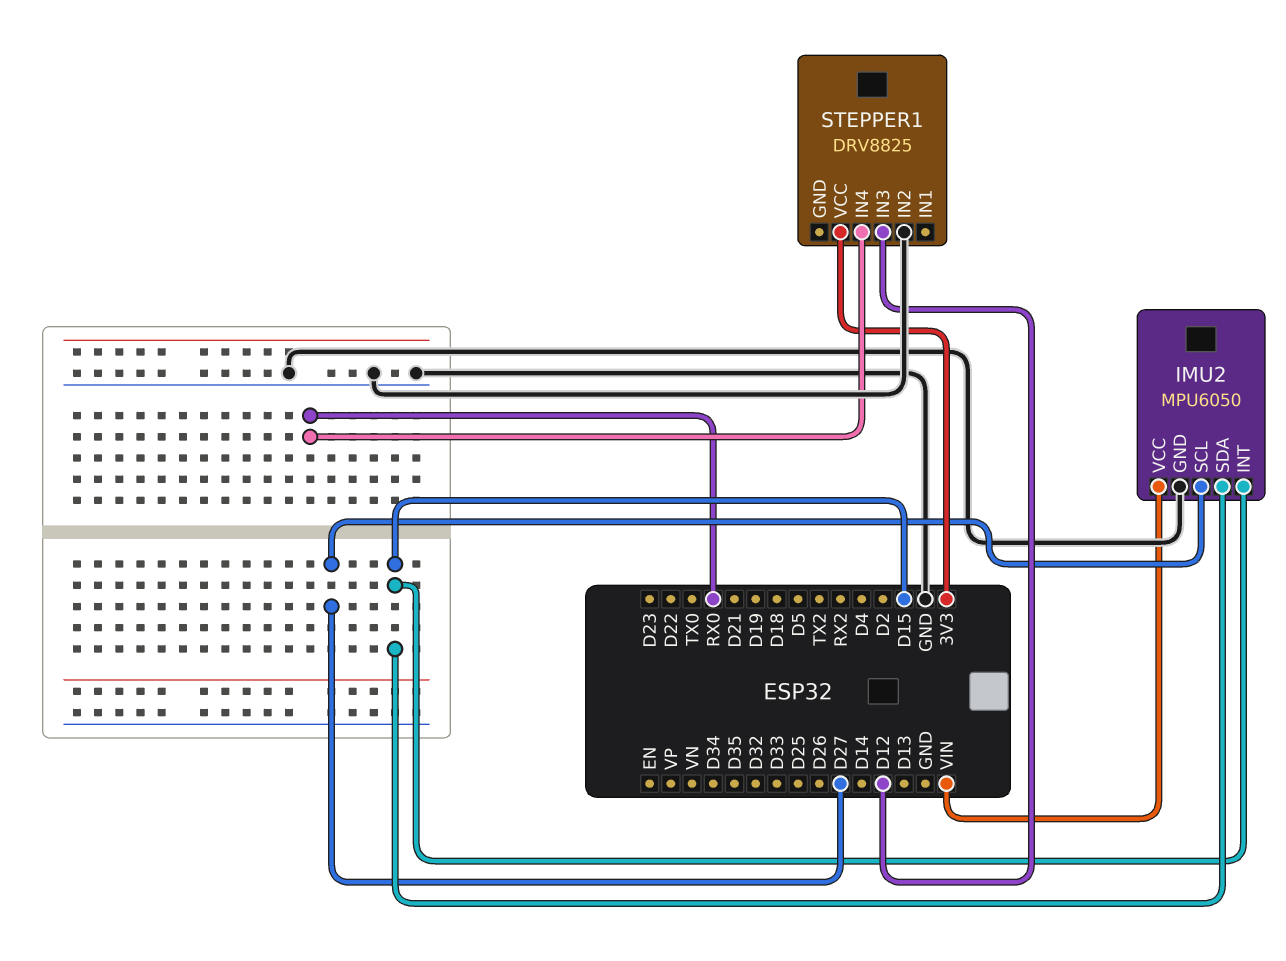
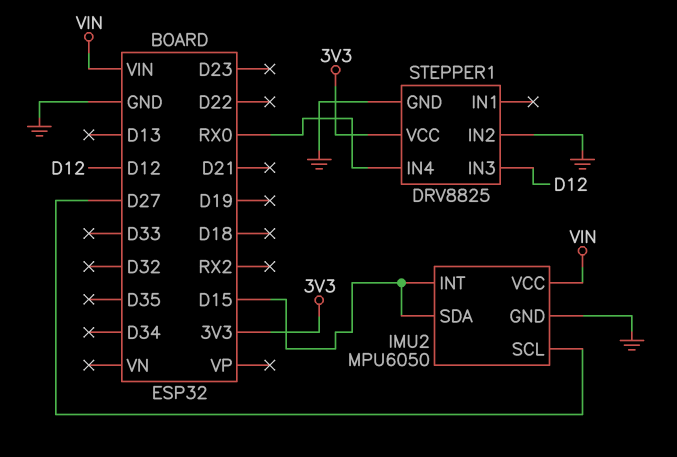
STEPPER1 pin GND: none -> GND

